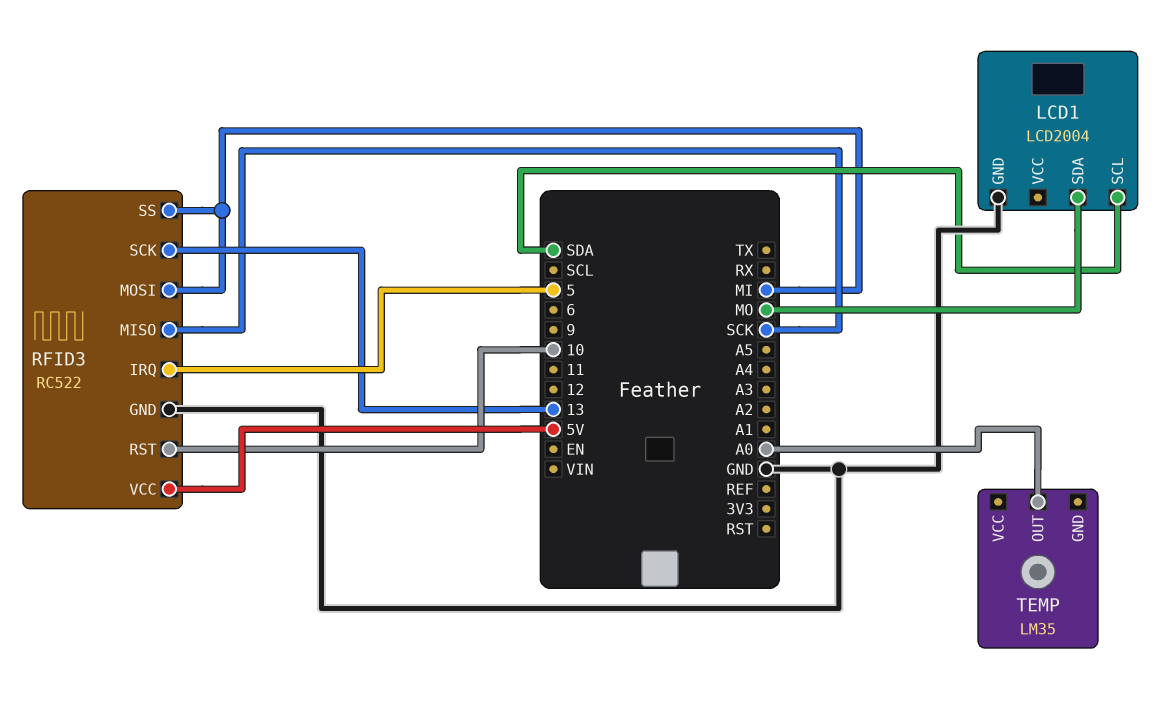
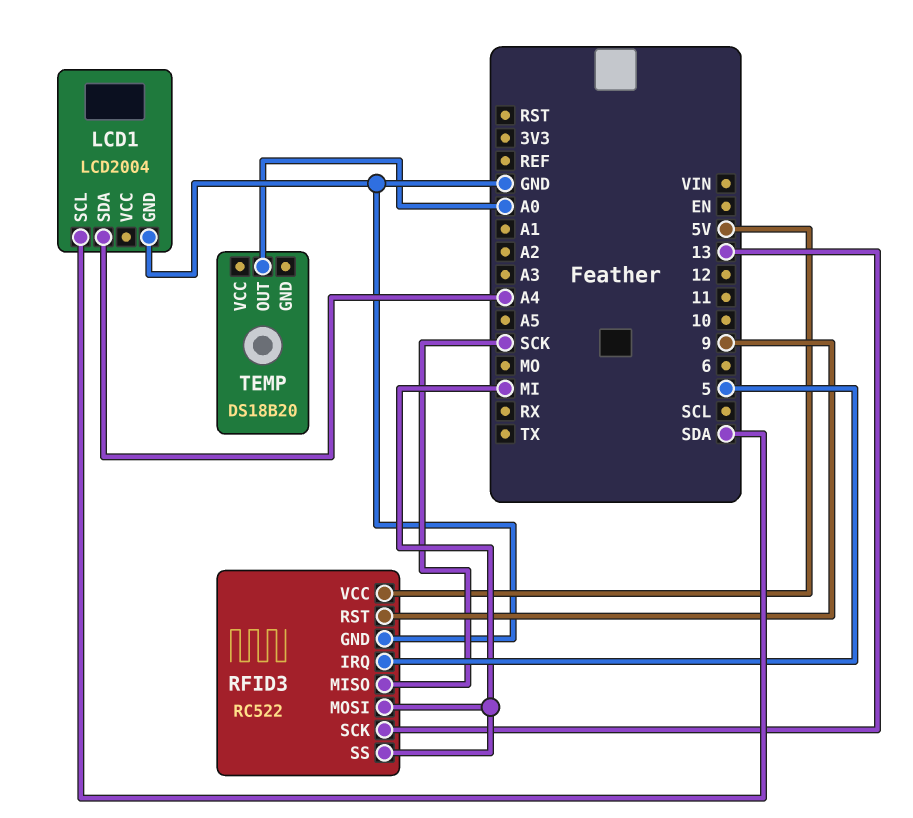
LCD1 pin SDA: MO -> A4
RFID3 pin RST: 10 -> 9
TEMP: LM35 -> DS18B20

